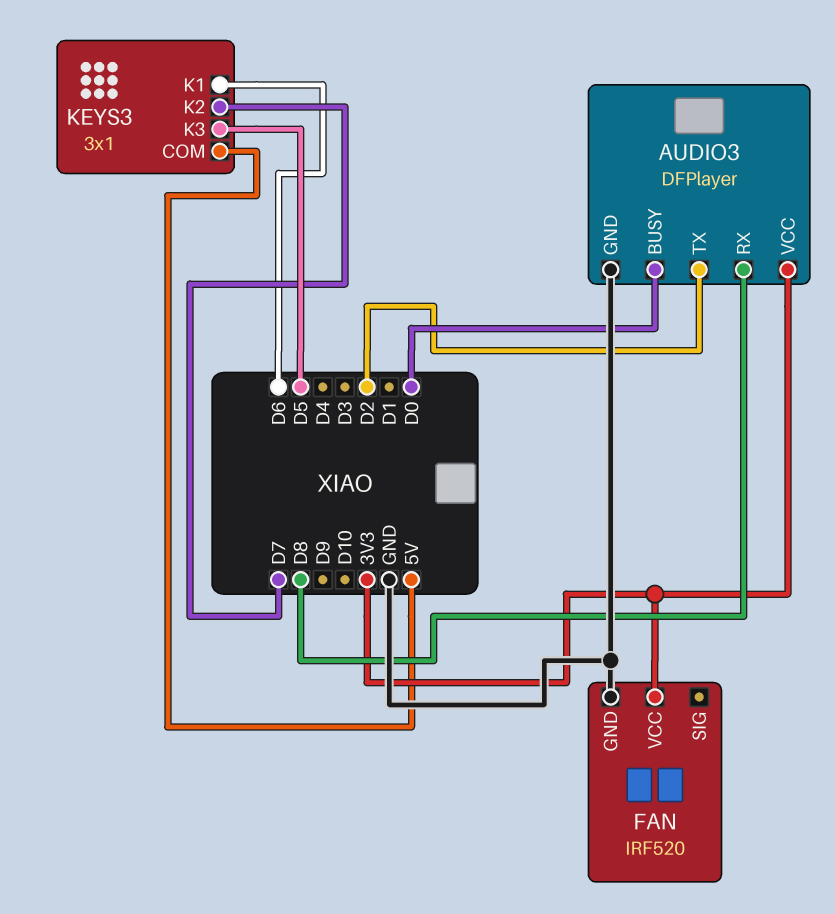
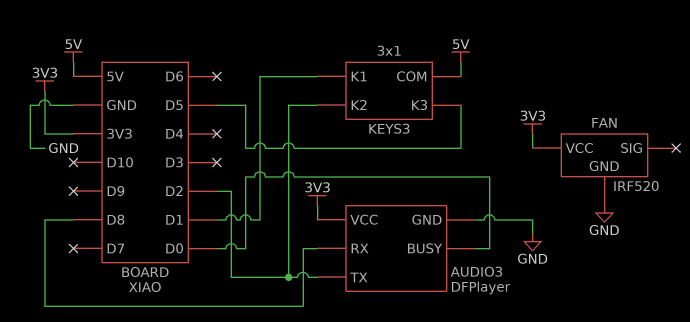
KEYS3 pin K1: D6 -> D1
KEYS3 pin K2: D7 -> D2

